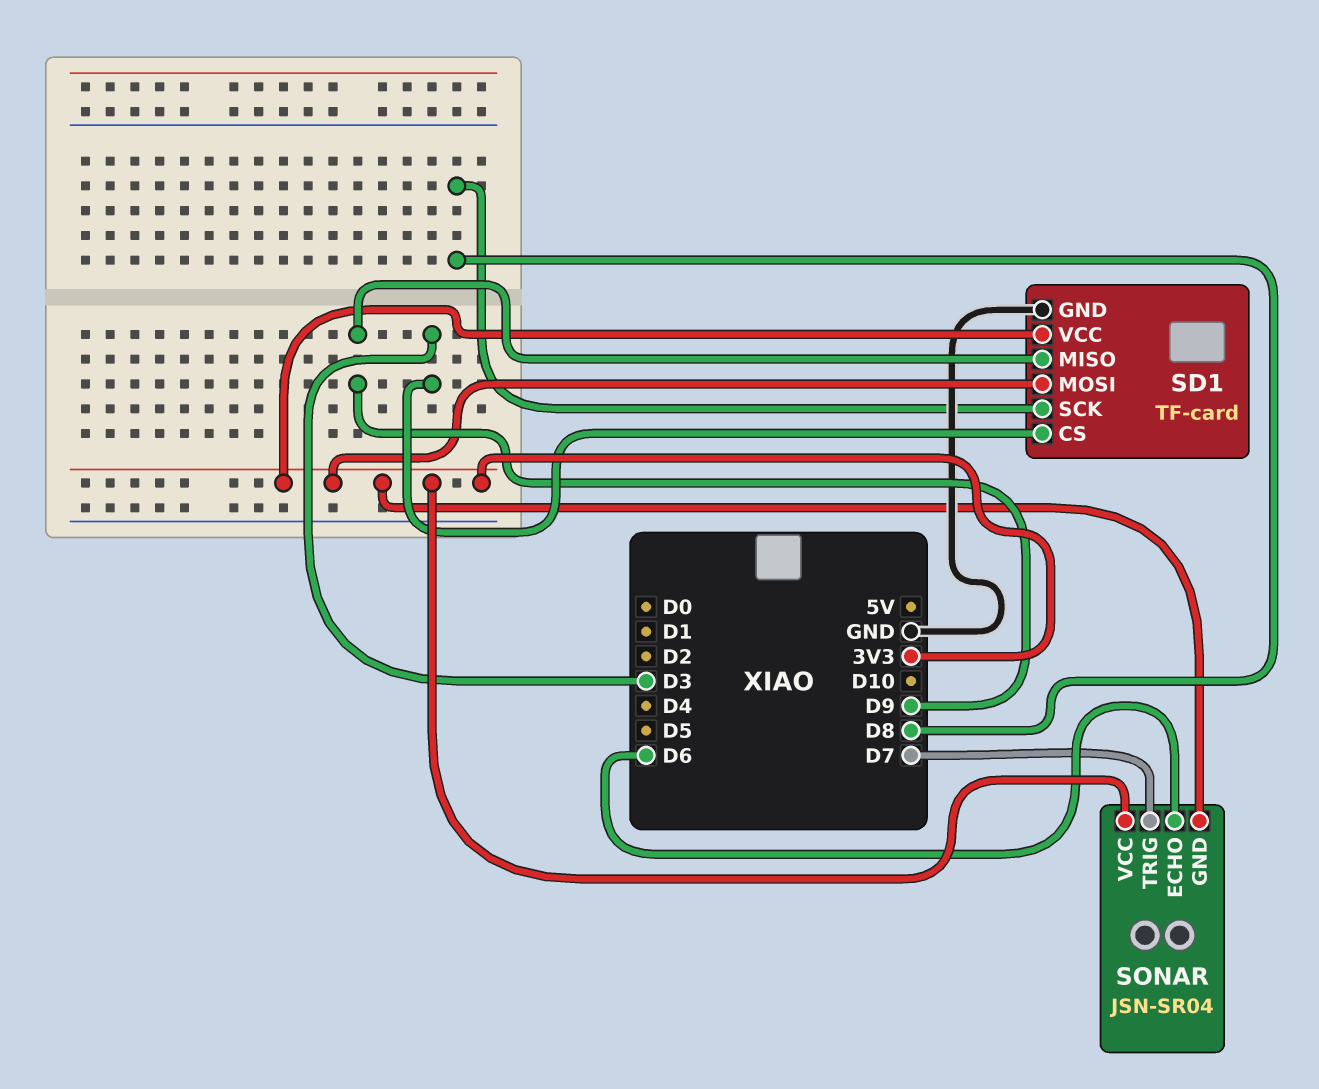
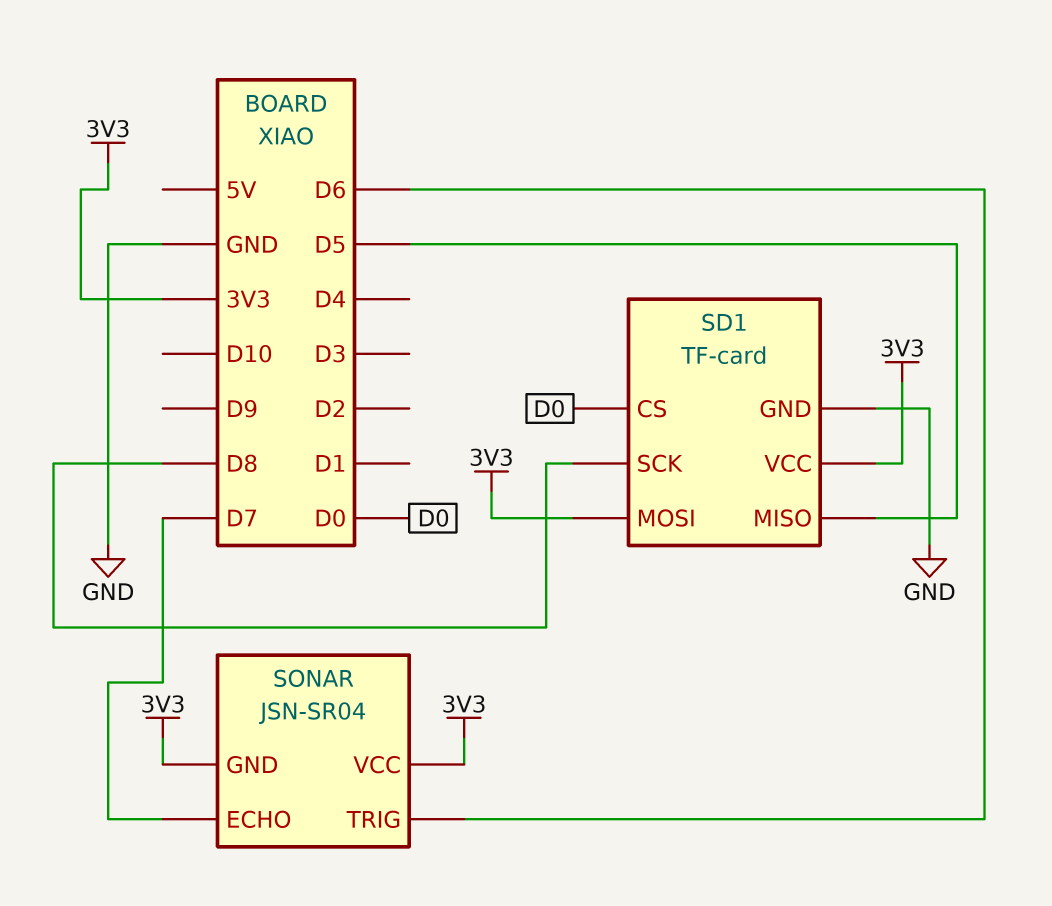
SD1 pin CS: D3 -> D0
SD1 pin MISO: D9 -> D5
SONAR pin ECHO: D6 -> D7
SONAR pin TRIG: D7 -> D6

